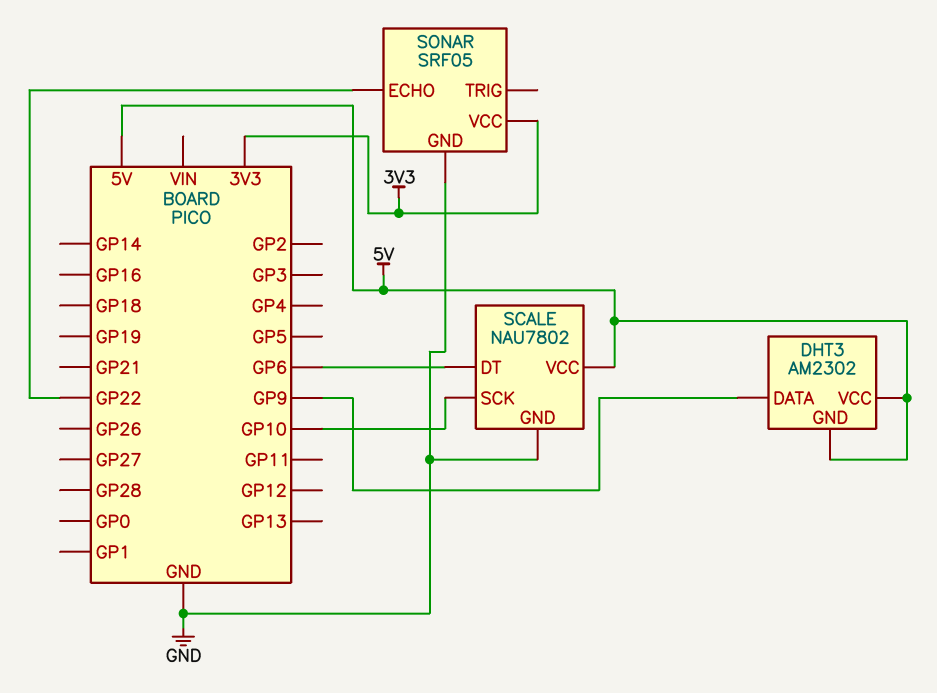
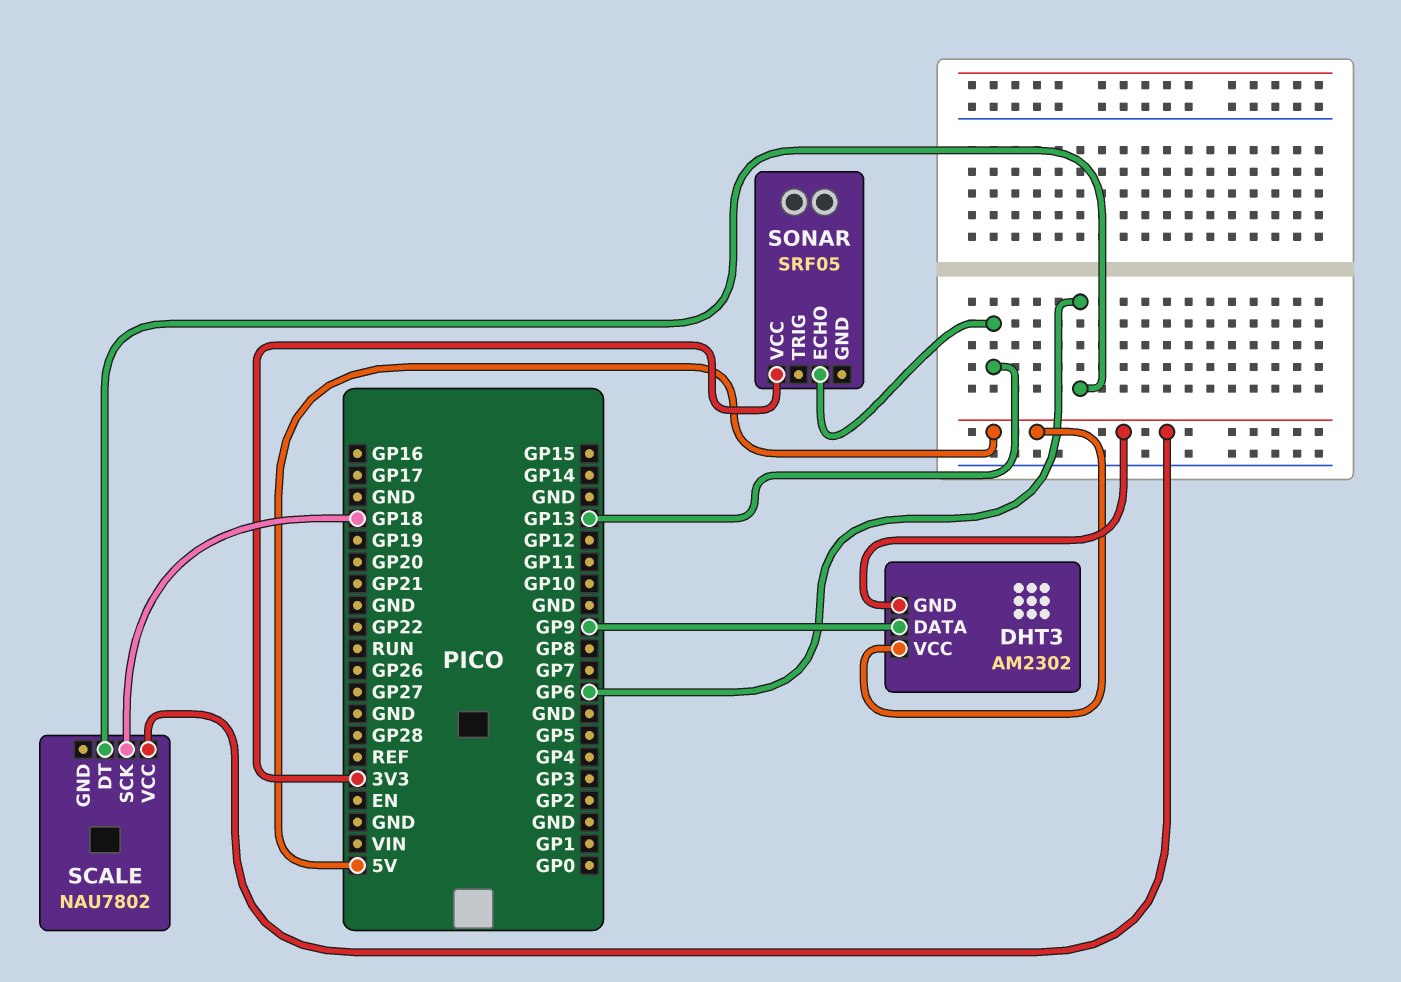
SCALE pin GND: GND -> none
SCALE pin SCK: GP10 -> GP18
SONAR pin ECHO: GP22 -> GP13
SONAR pin GND: GND -> none

